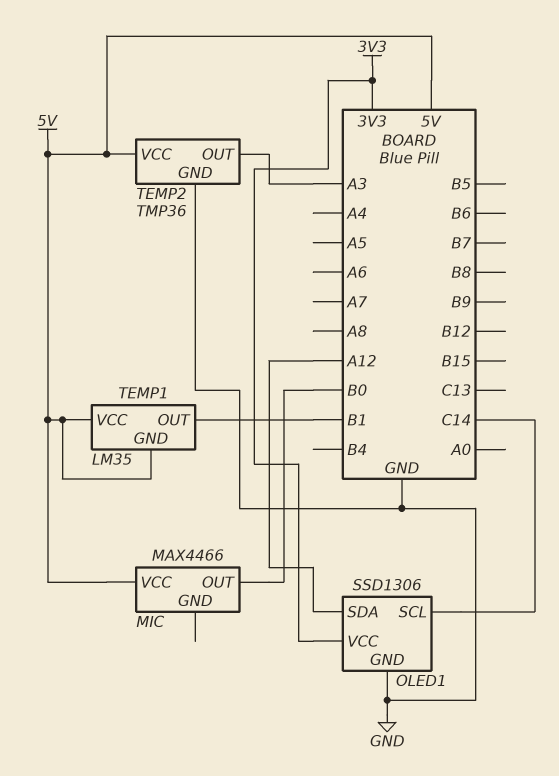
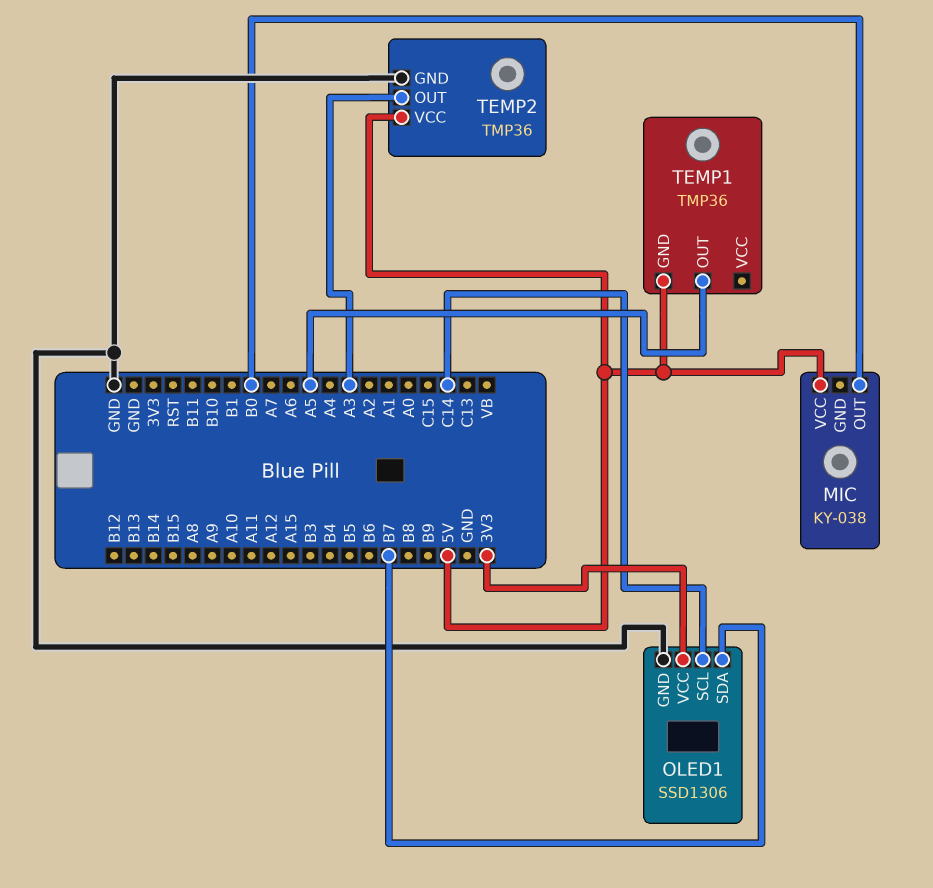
MIC: MAX4466 -> KY-038
OLED1 pin SDA: A12 -> B7
TEMP1: LM35 -> TMP36
TEMP1 pin OUT: B1 -> A5
TEMP1 pin VCC: 5V -> none

